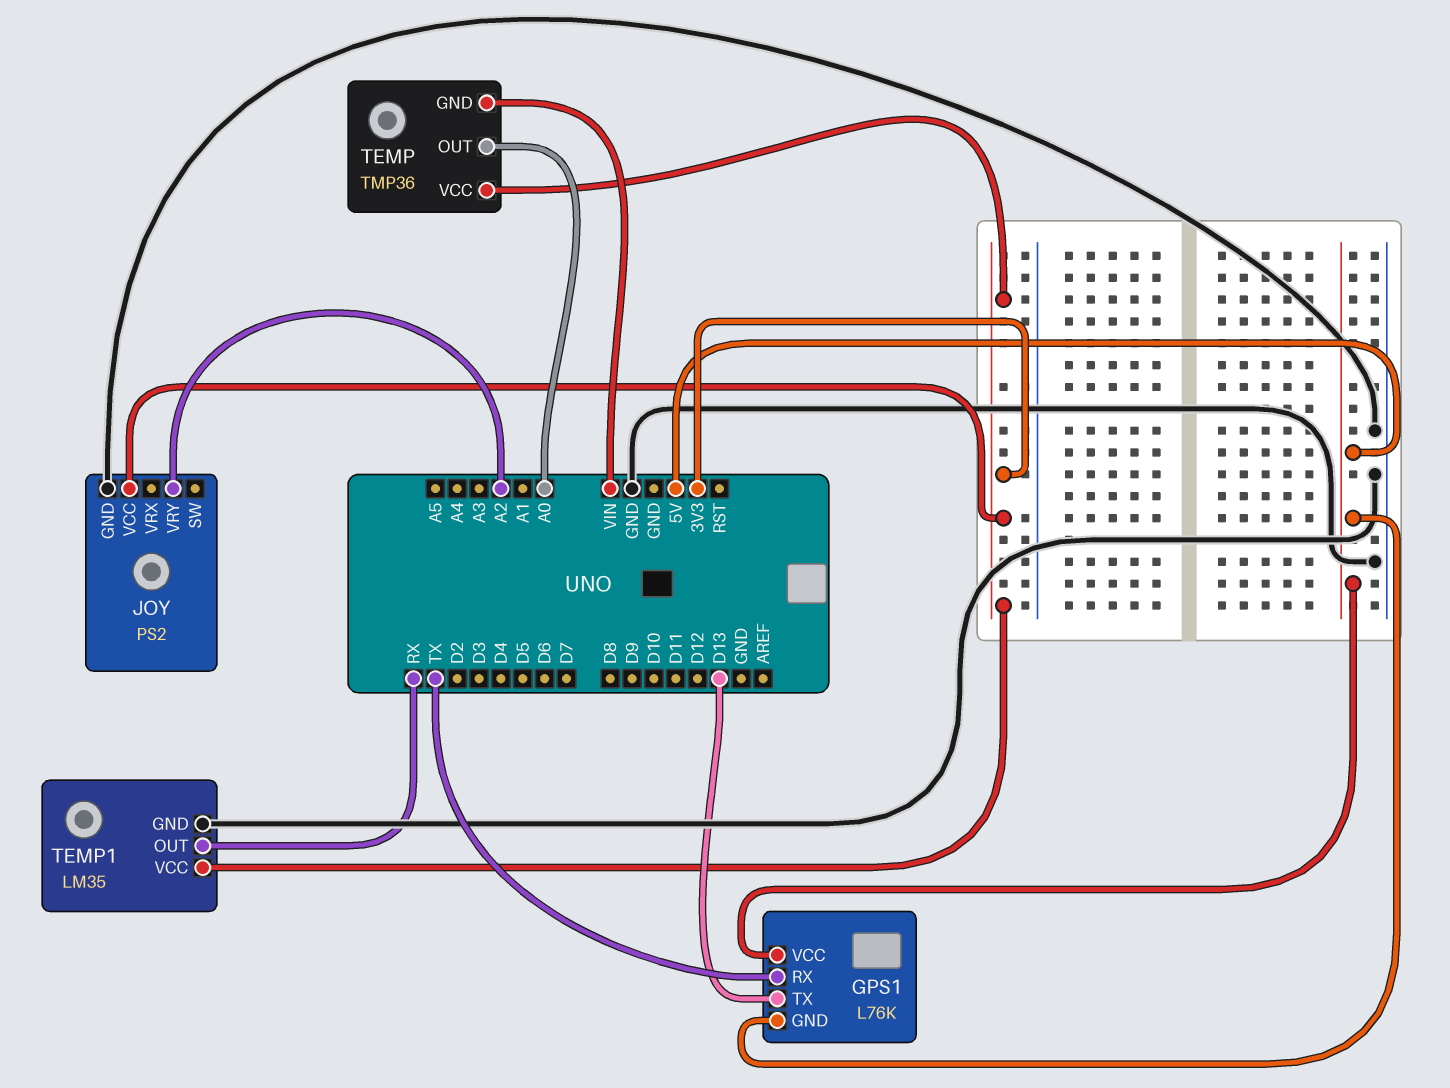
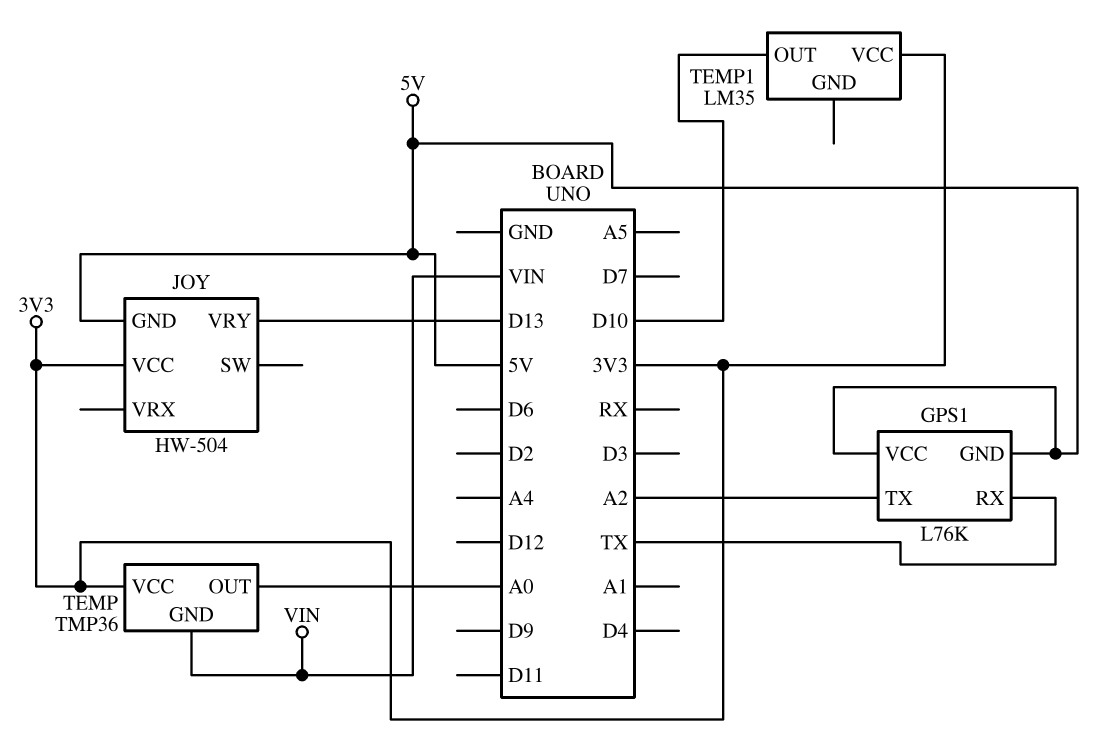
GPS1 pin TX: D13 -> A2
JOY: PS2 -> HW-504
JOY pin GND: GND -> 5V
JOY pin VRY: A2 -> D13
TEMP1 pin GND: GND -> none
TEMP1 pin OUT: RX -> D10

